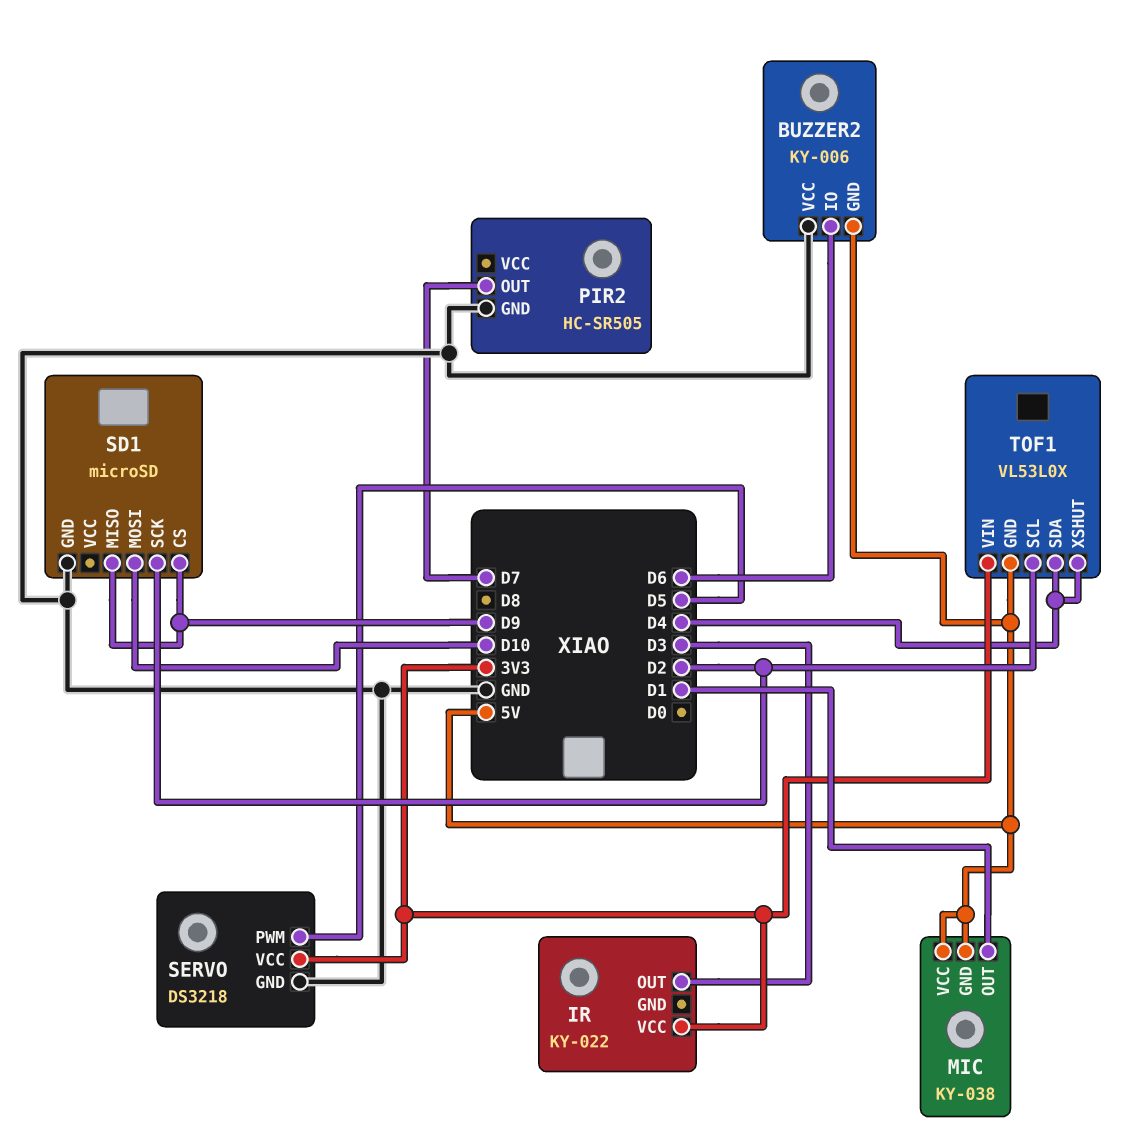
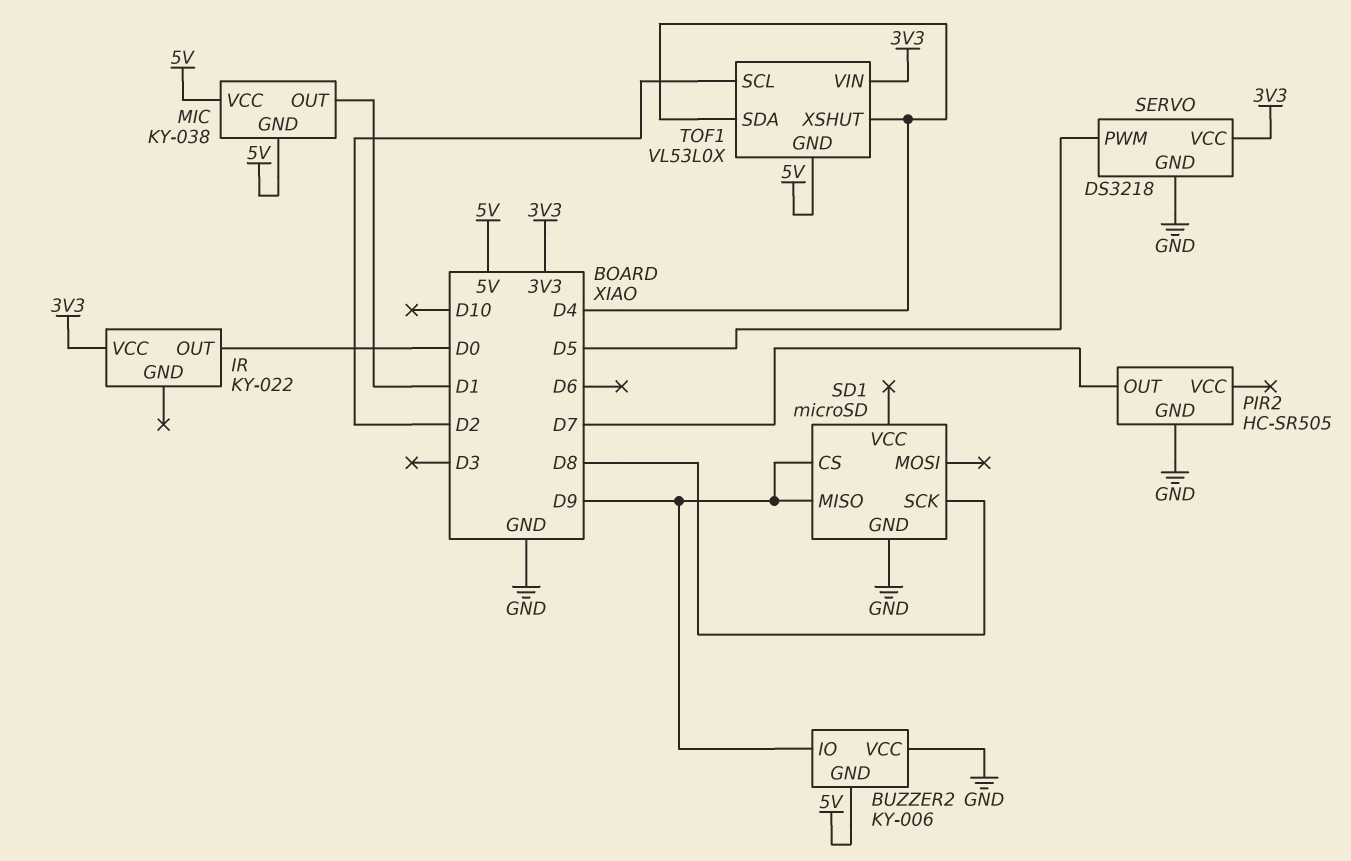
BUZZER2 pin IO: D6 -> D9
IR pin OUT: D3 -> D0
SD1 pin MOSI: D10 -> none
SD1 pin SCK: D2 -> D8

